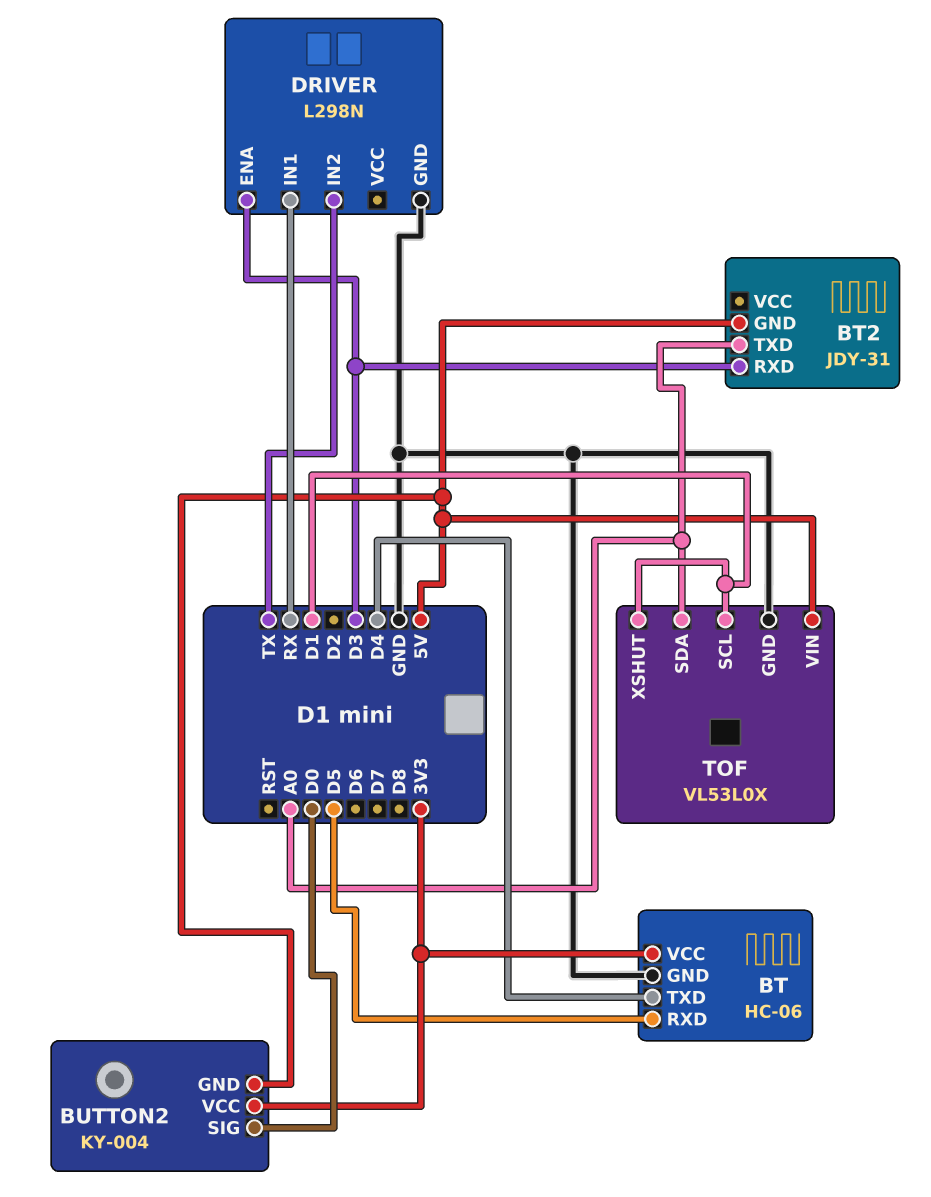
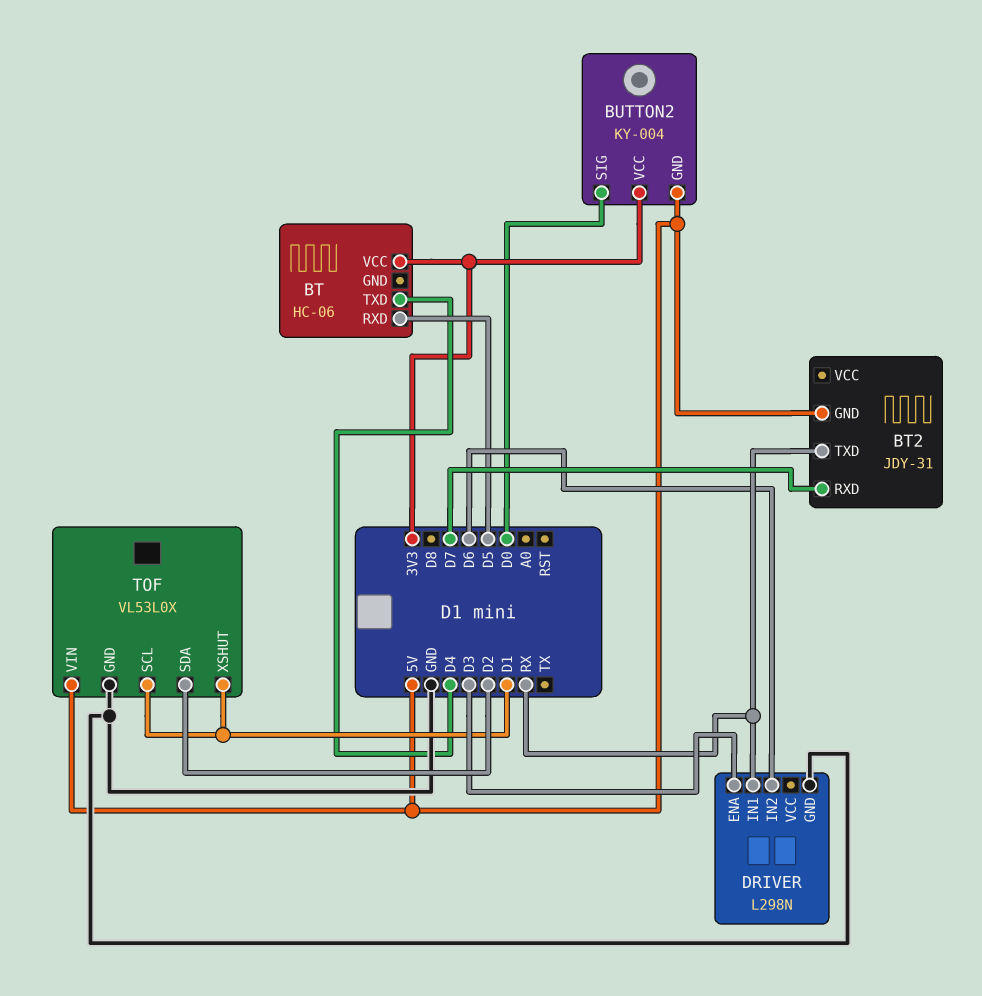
BT pin GND: GND -> none
BT2 pin RXD: D3 -> D7
BT2 pin TXD: A0 -> RX
DRIVER pin IN2: TX -> D6
TOF pin SDA: A0 -> D2

